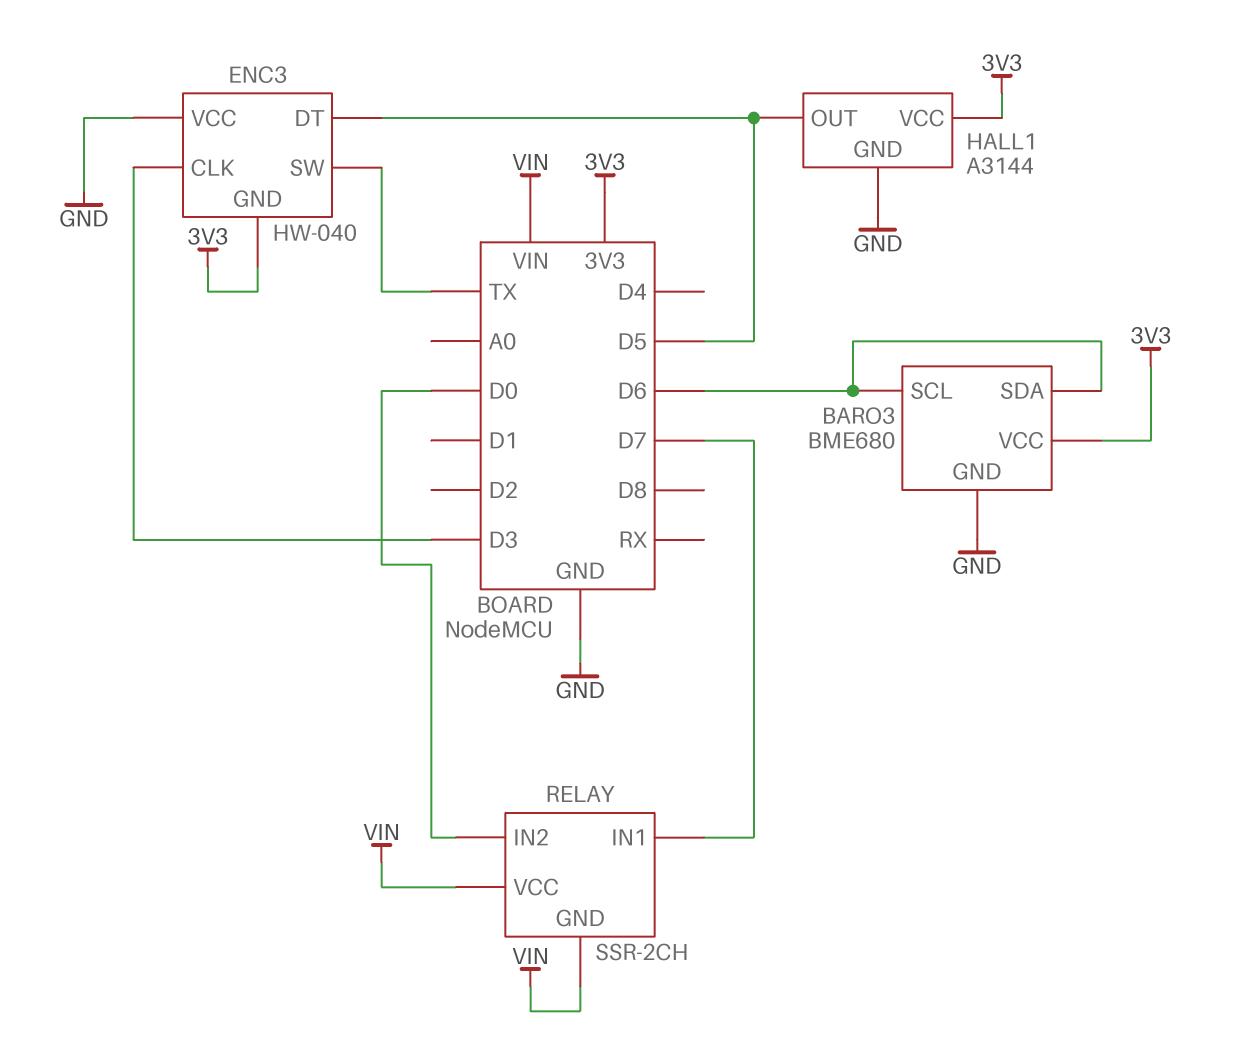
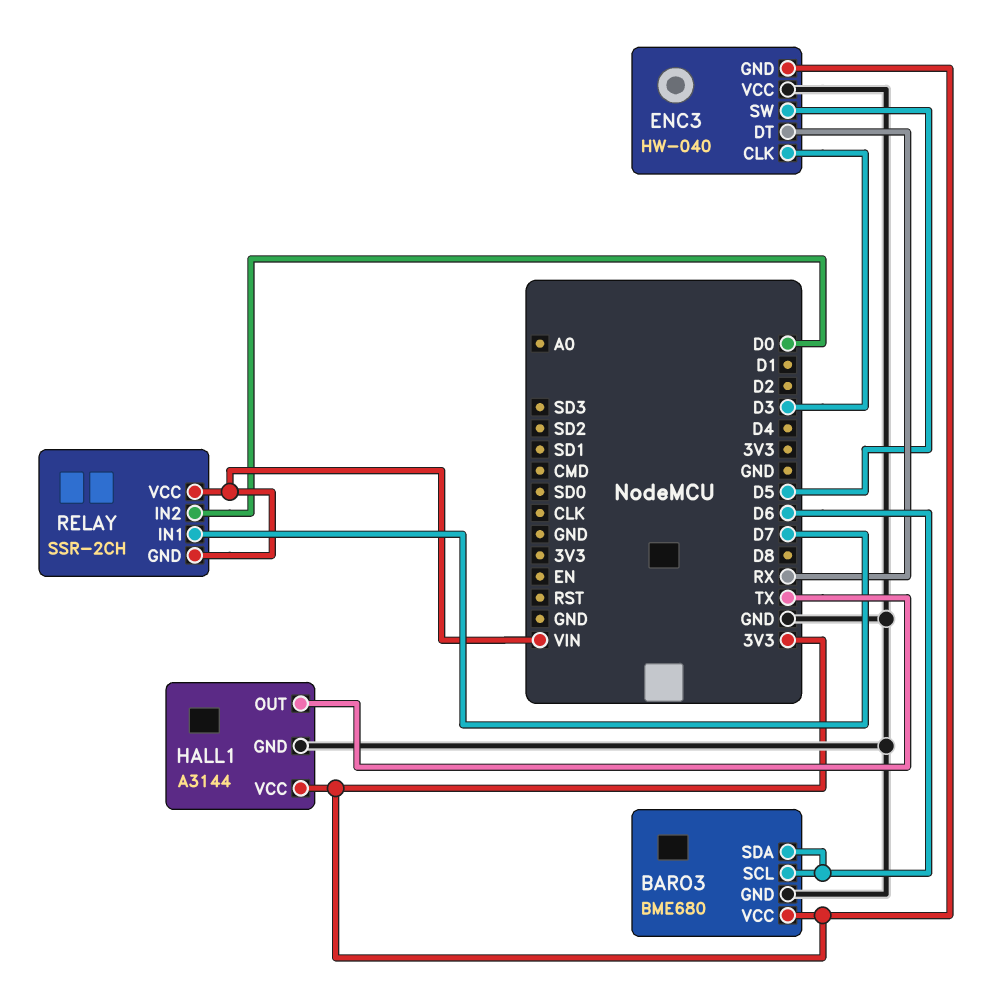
ENC3 pin DT: D5 -> RX
ENC3 pin SW: TX -> D5
HALL1 pin OUT: D5 -> TX

